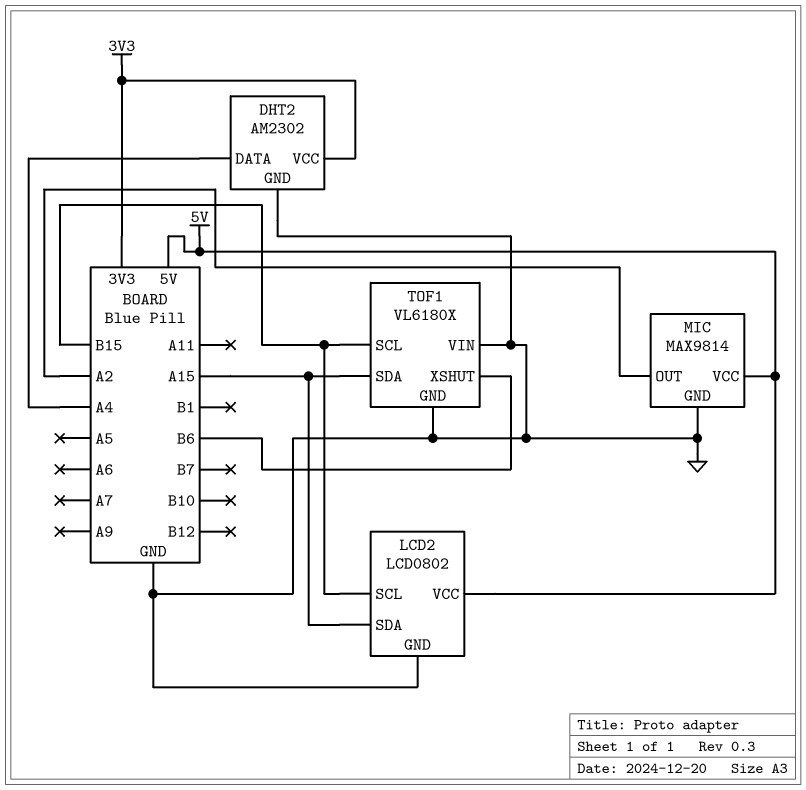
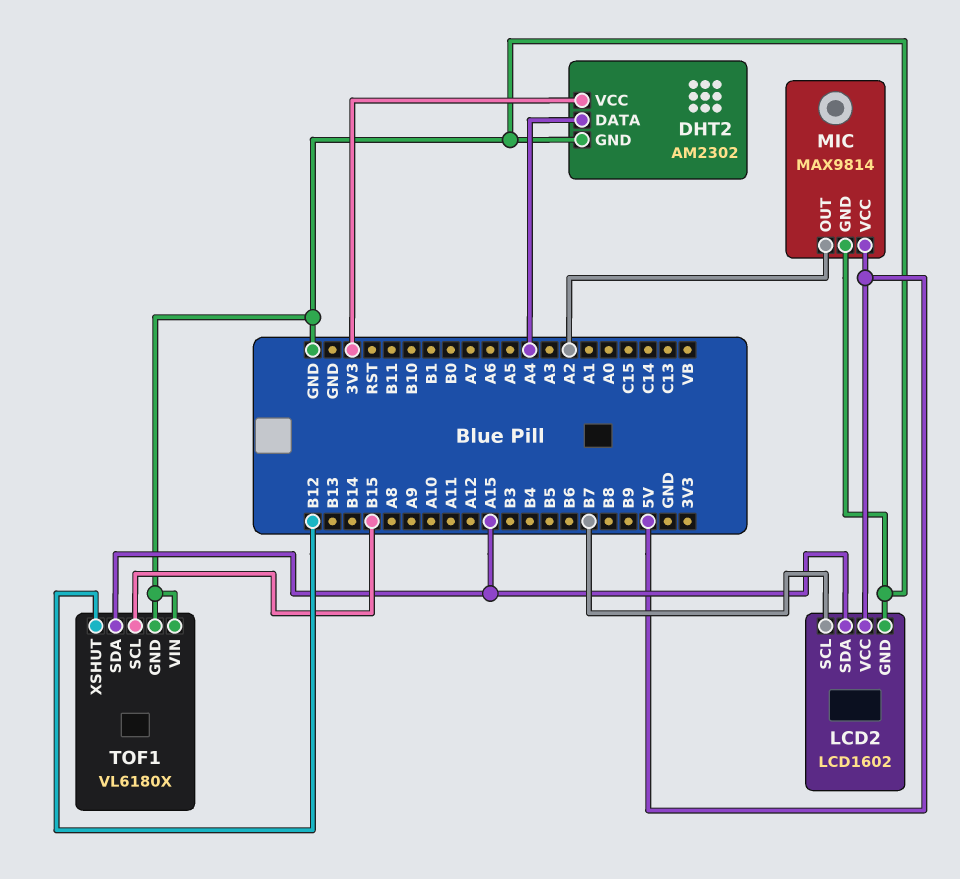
LCD2: LCD0802 -> LCD1602
LCD2 pin SCL: B15 -> B7
TOF1 pin XSHUT: B6 -> B12

